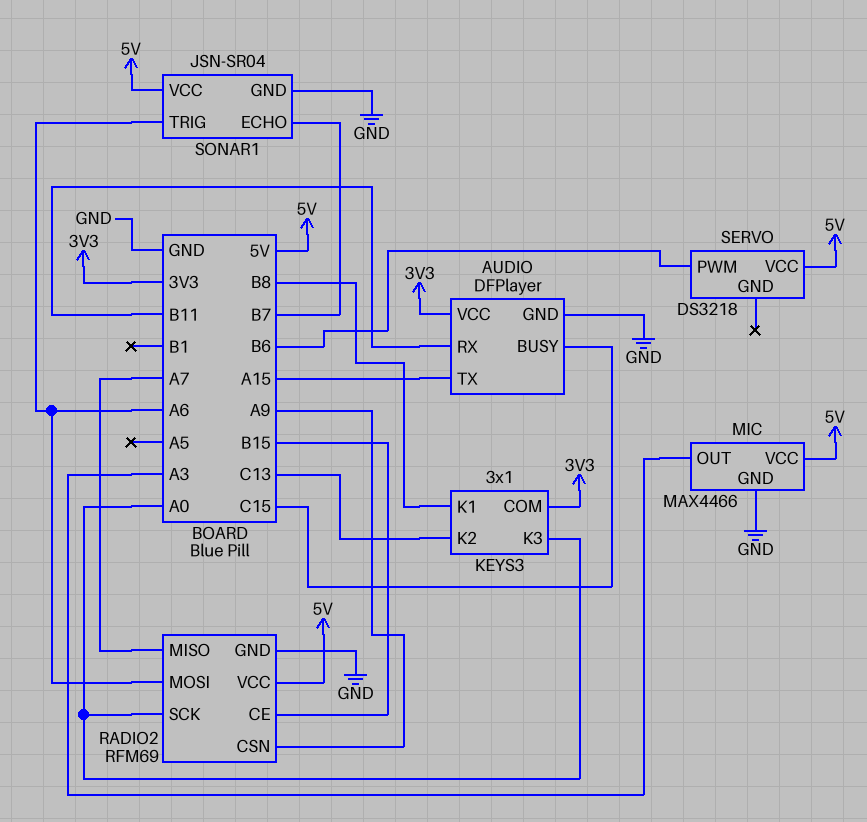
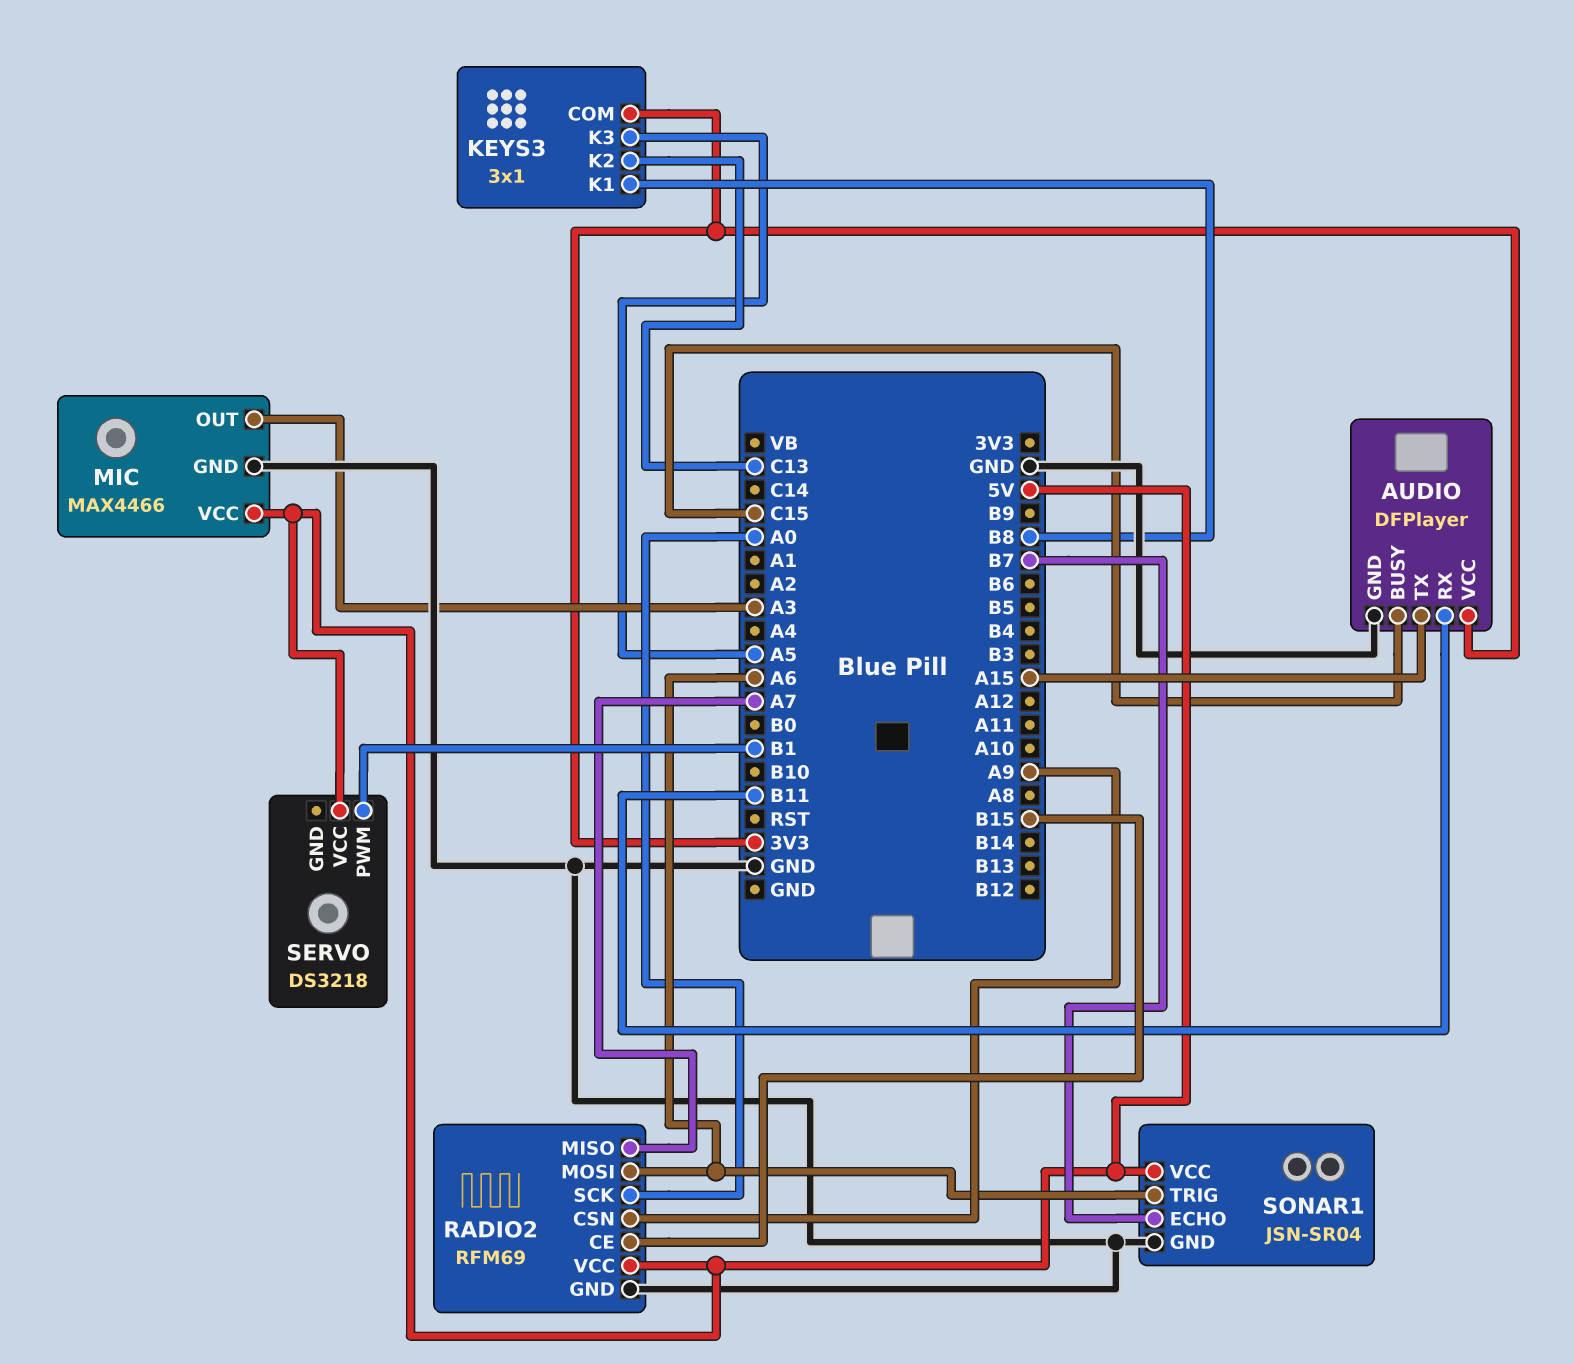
KEYS3 pin K3: A0 -> A5
SERVO pin PWM: B6 -> B1

